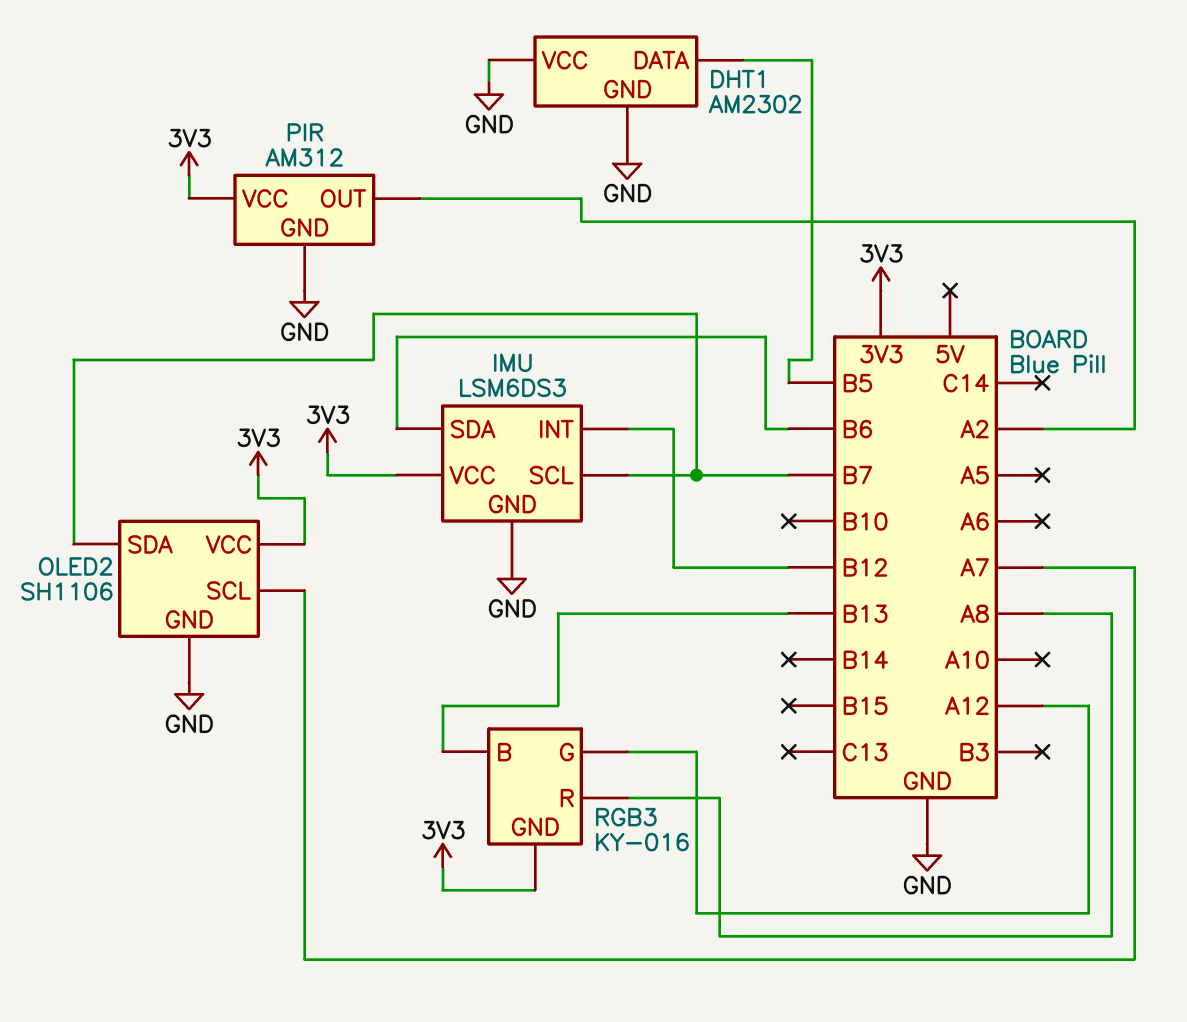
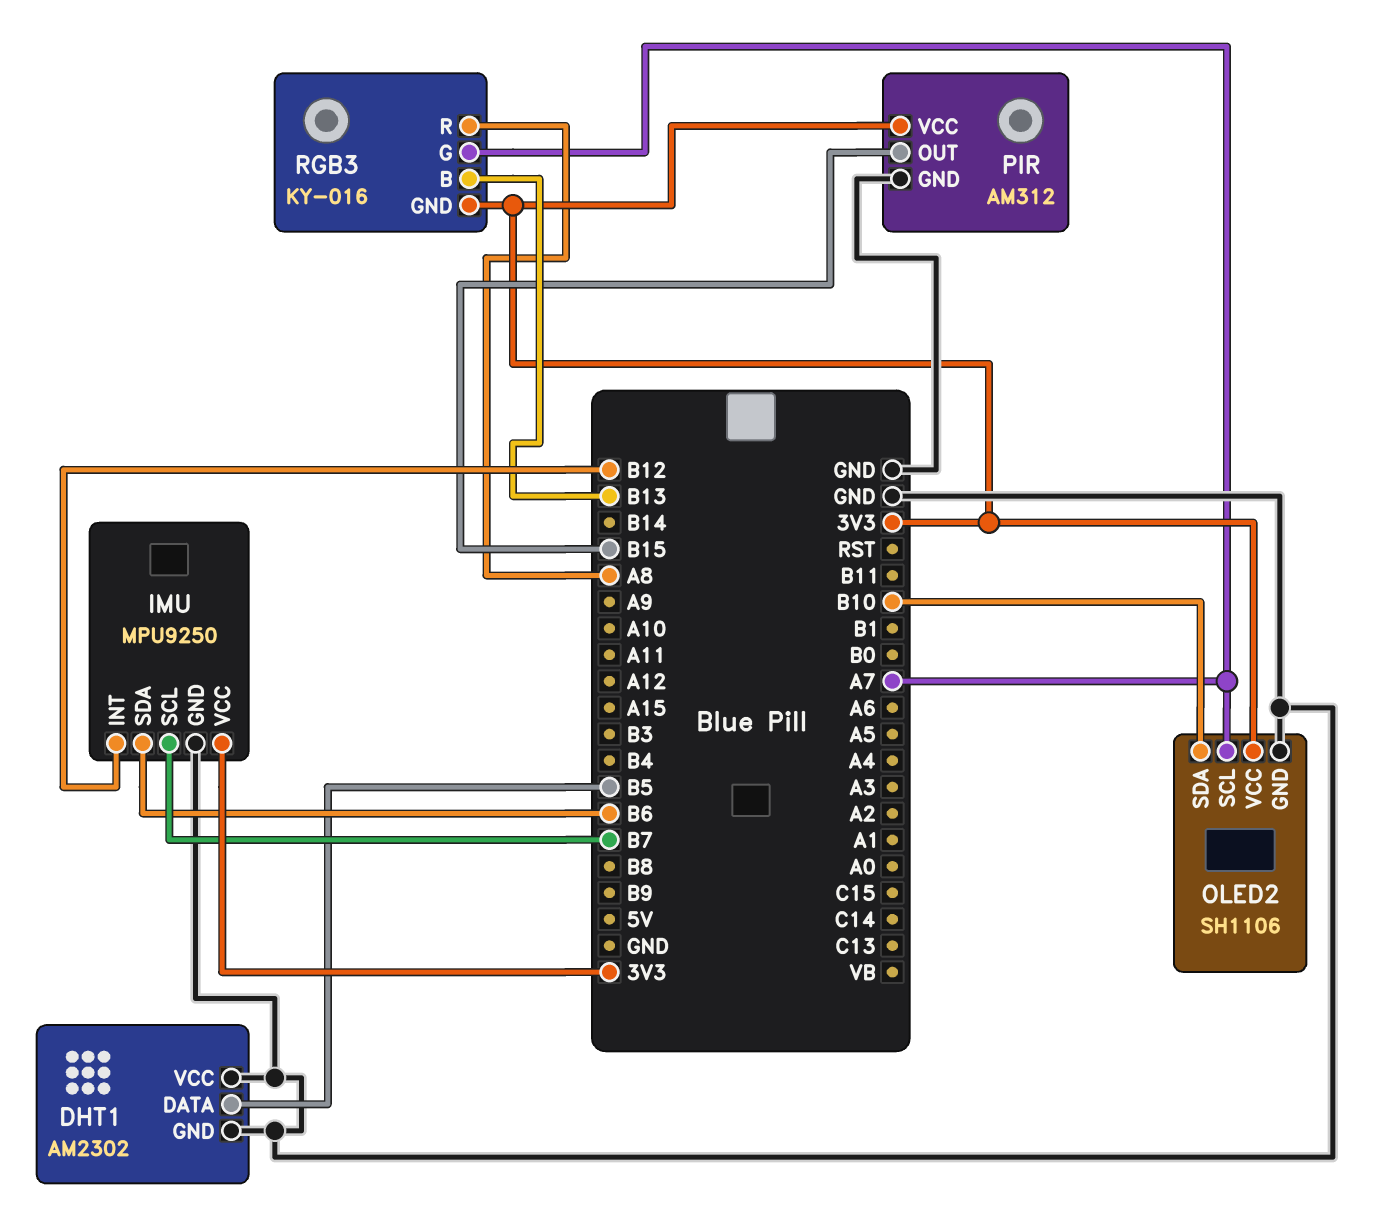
IMU: LSM6DS3 -> MPU9250
OLED2 pin SDA: B7 -> B10
PIR pin OUT: A2 -> B15
RGB3 pin G: A12 -> A7

